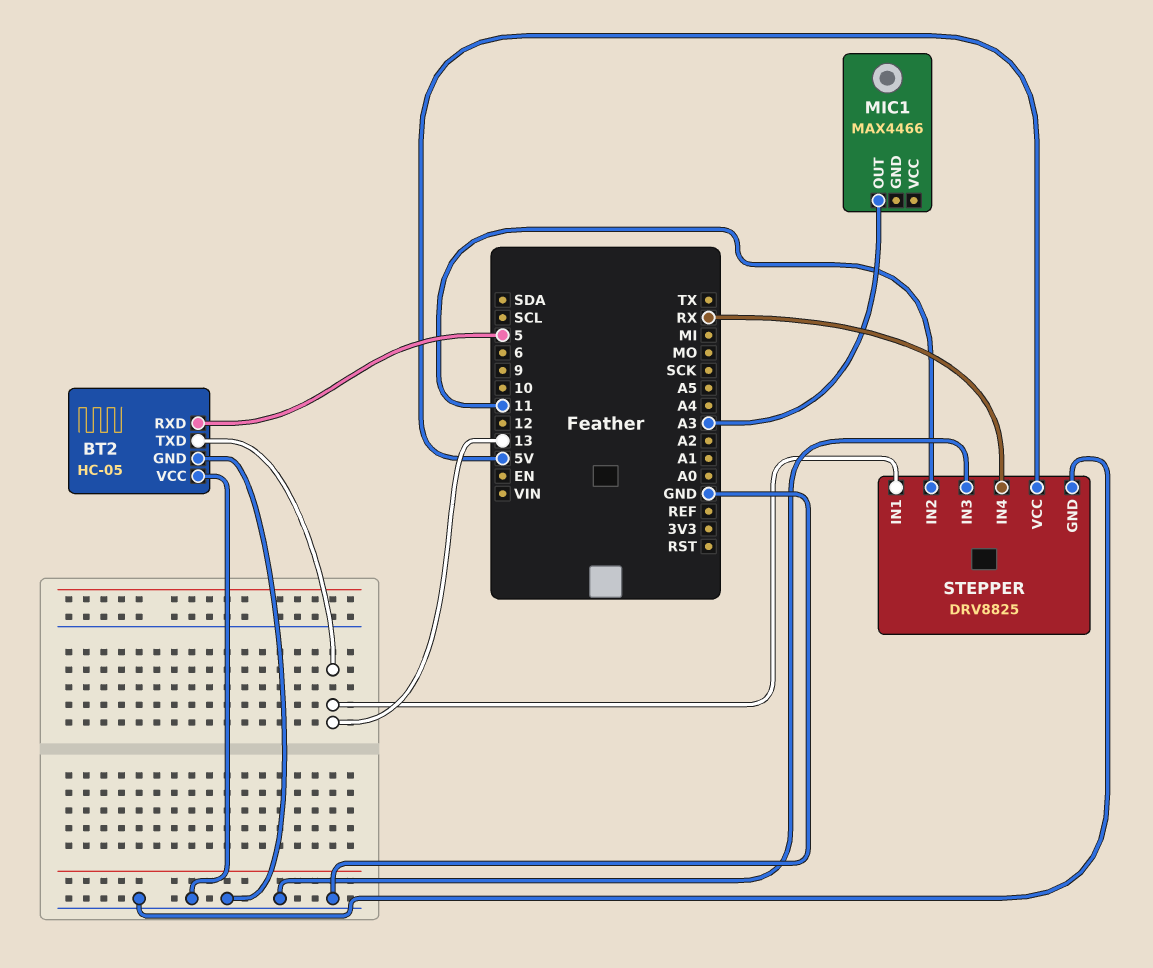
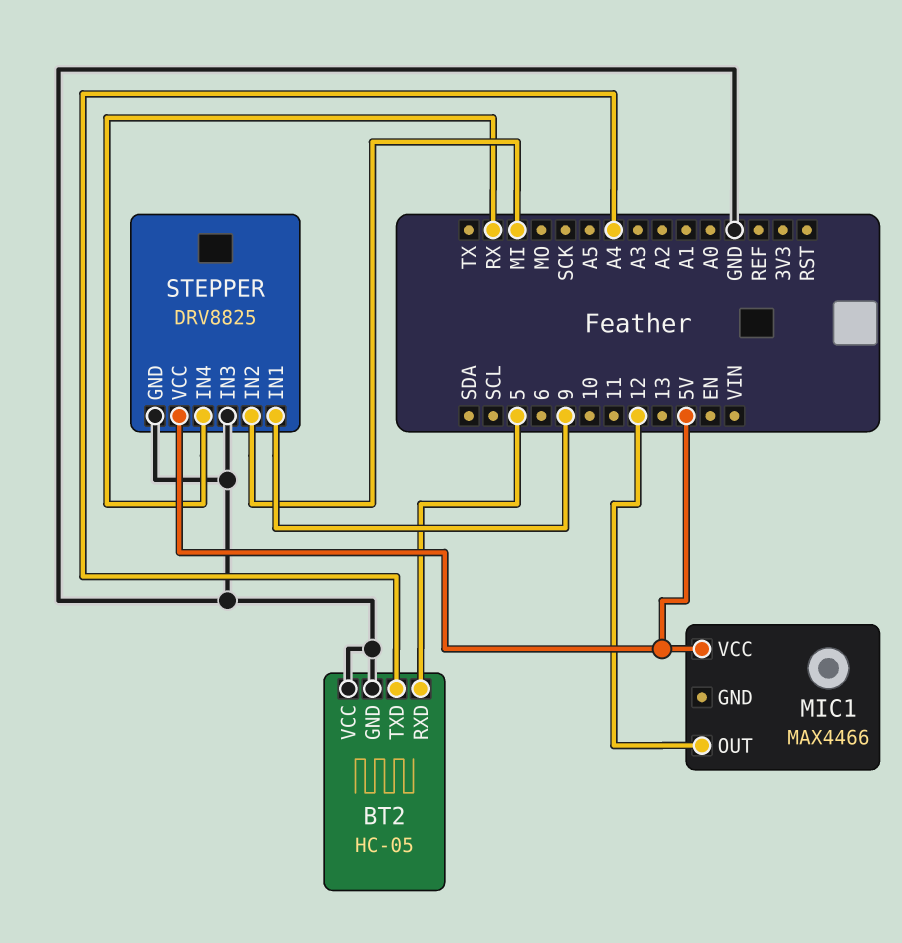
BT2 pin TXD: 13 -> A4
MIC1 pin OUT: A3 -> 12
MIC1 pin VCC: none -> 5V
STEPPER pin IN1: 13 -> 9
STEPPER pin IN2: 11 -> MI

